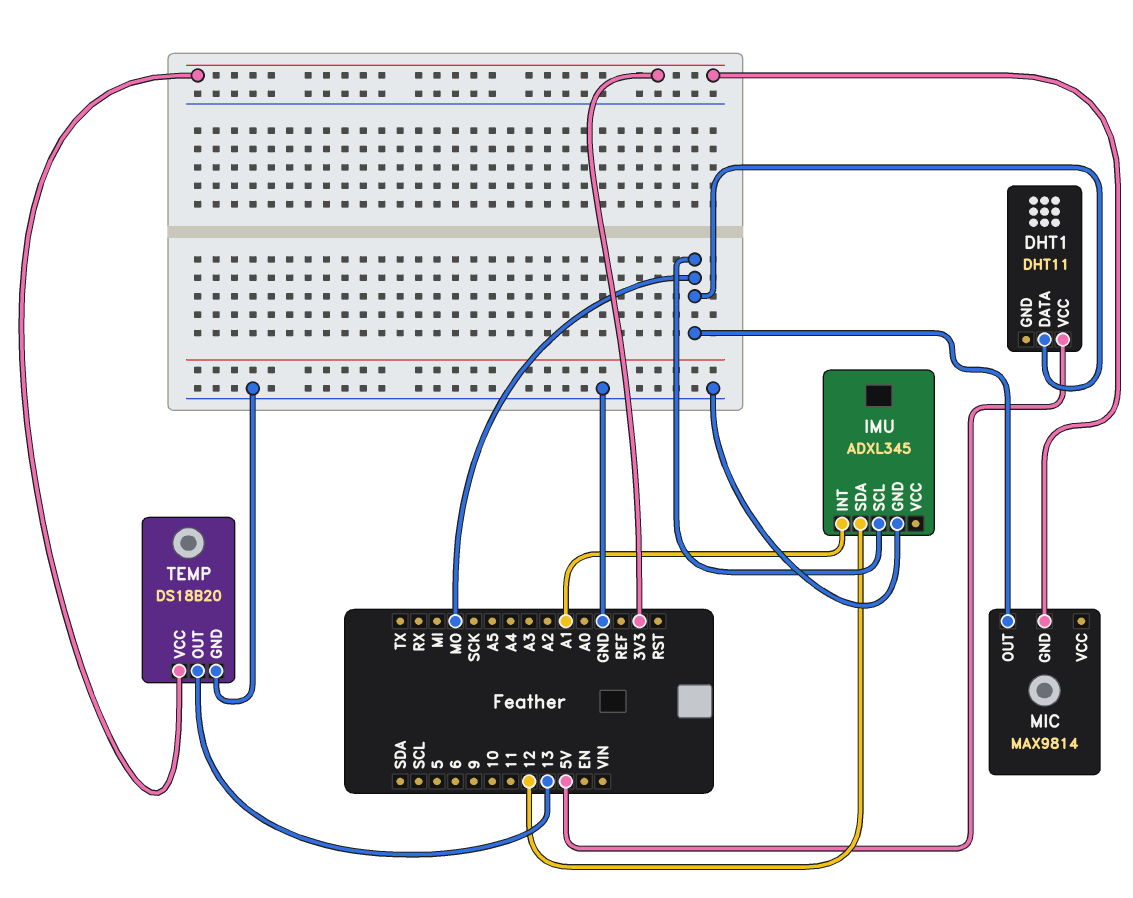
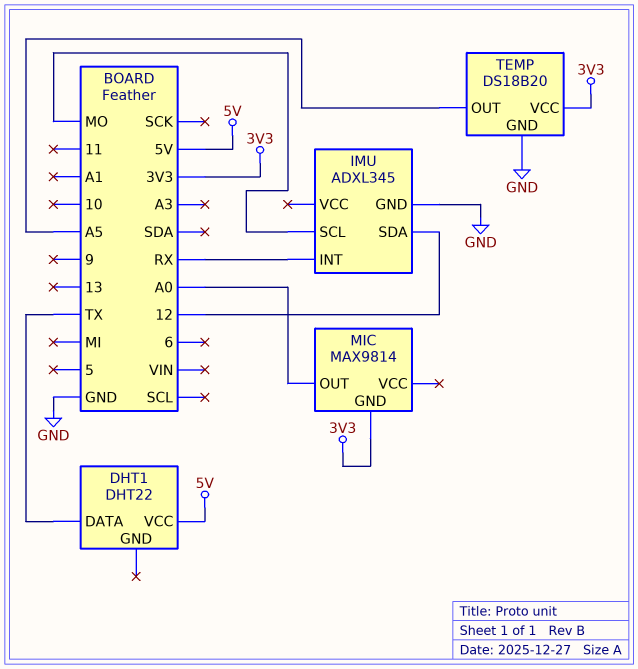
DHT1: DHT11 -> DHT22
DHT1 pin DATA: MO -> TX
IMU pin INT: A1 -> RX
MIC pin OUT: MO -> A0
TEMP pin OUT: 13 -> A5

